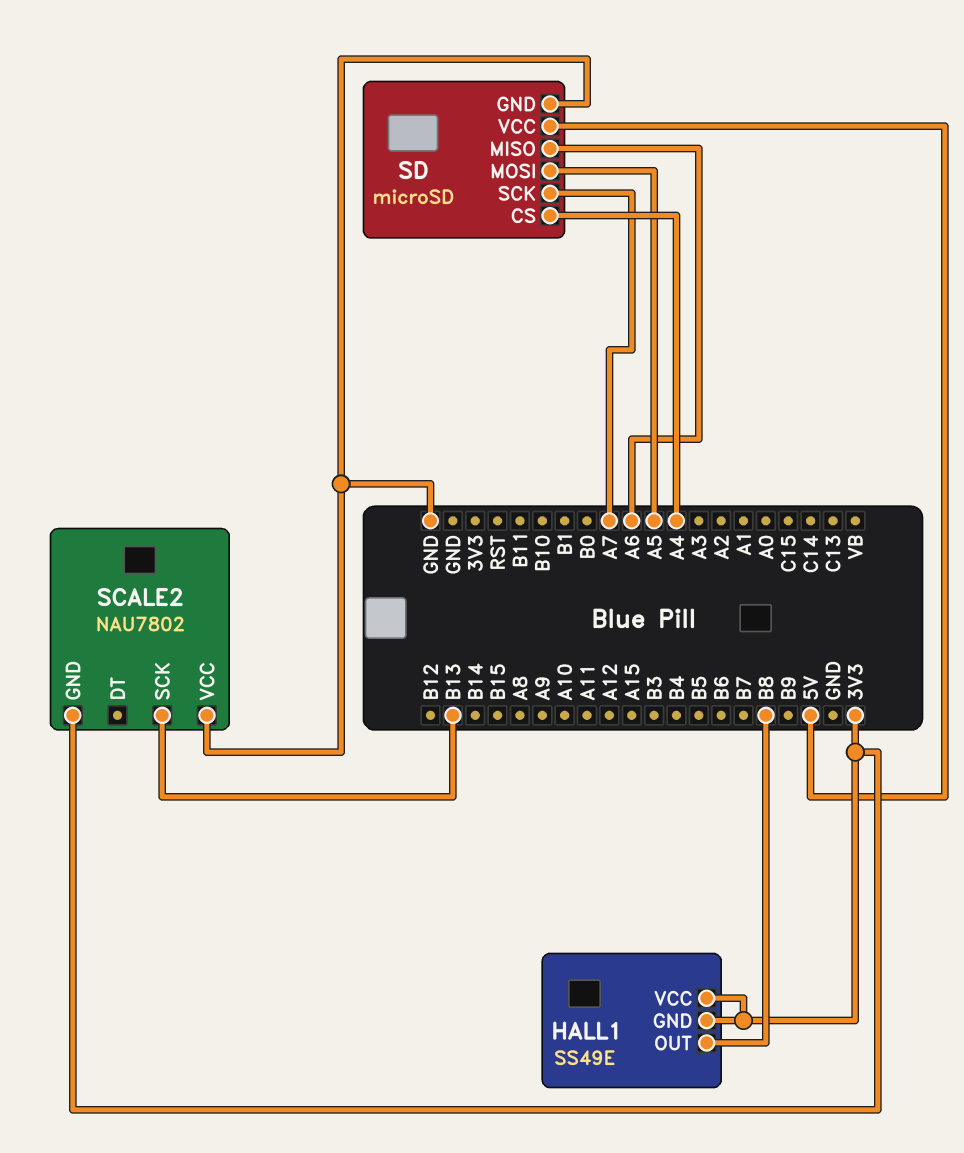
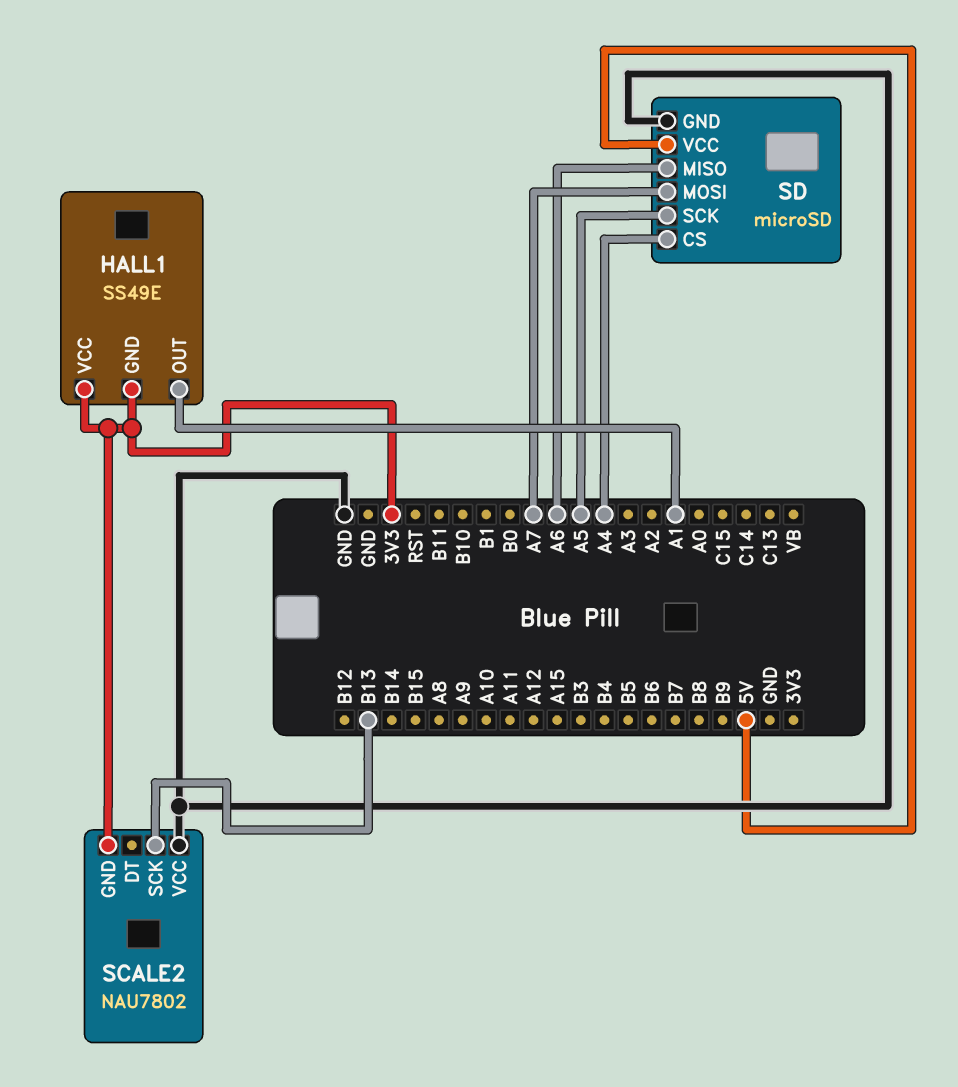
HALL1 pin OUT: B8 -> A1
SD pin MOSI: A5 -> A7
SD pin SCK: A7 -> A5

